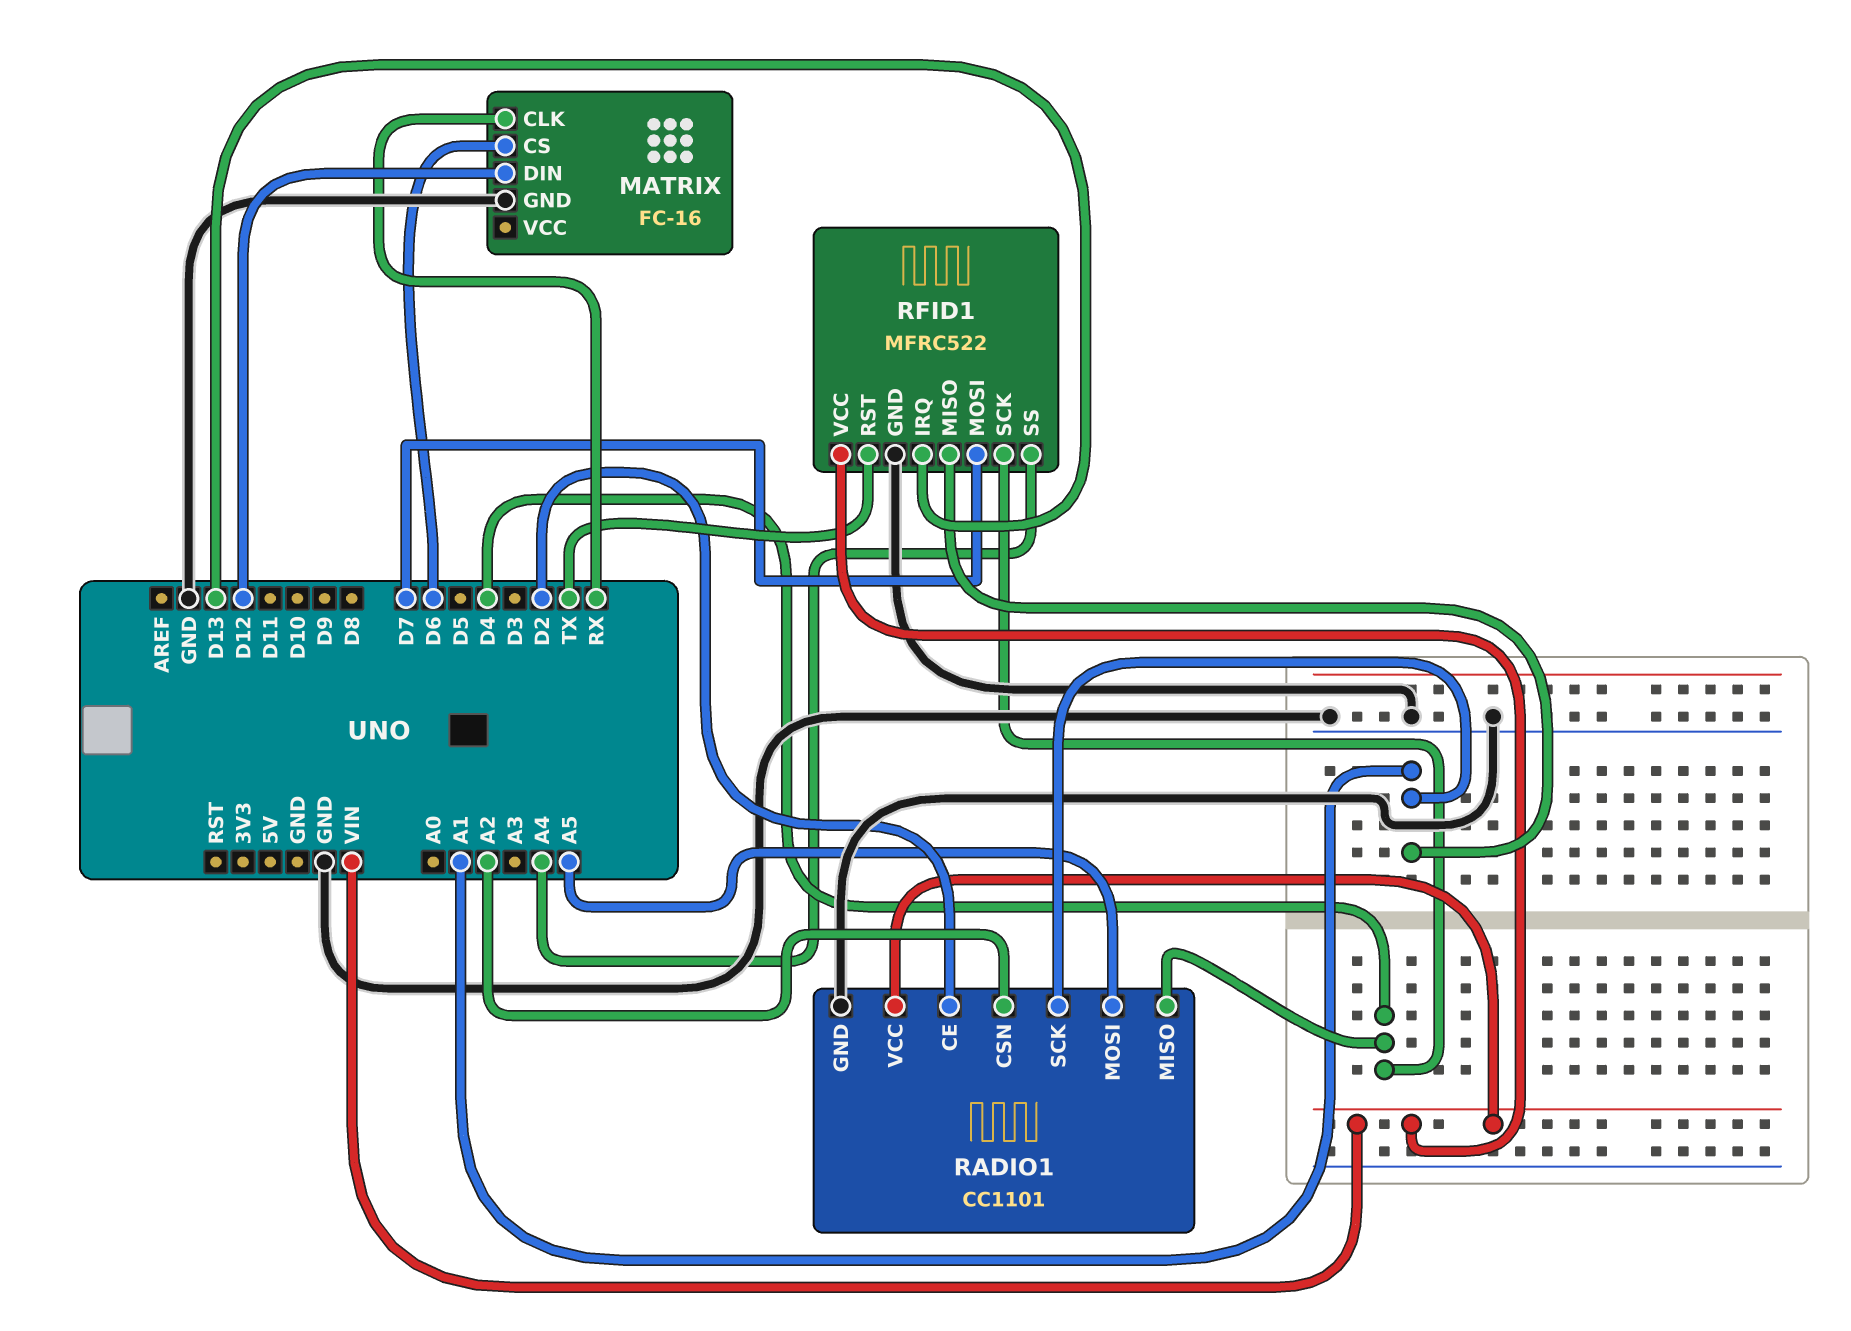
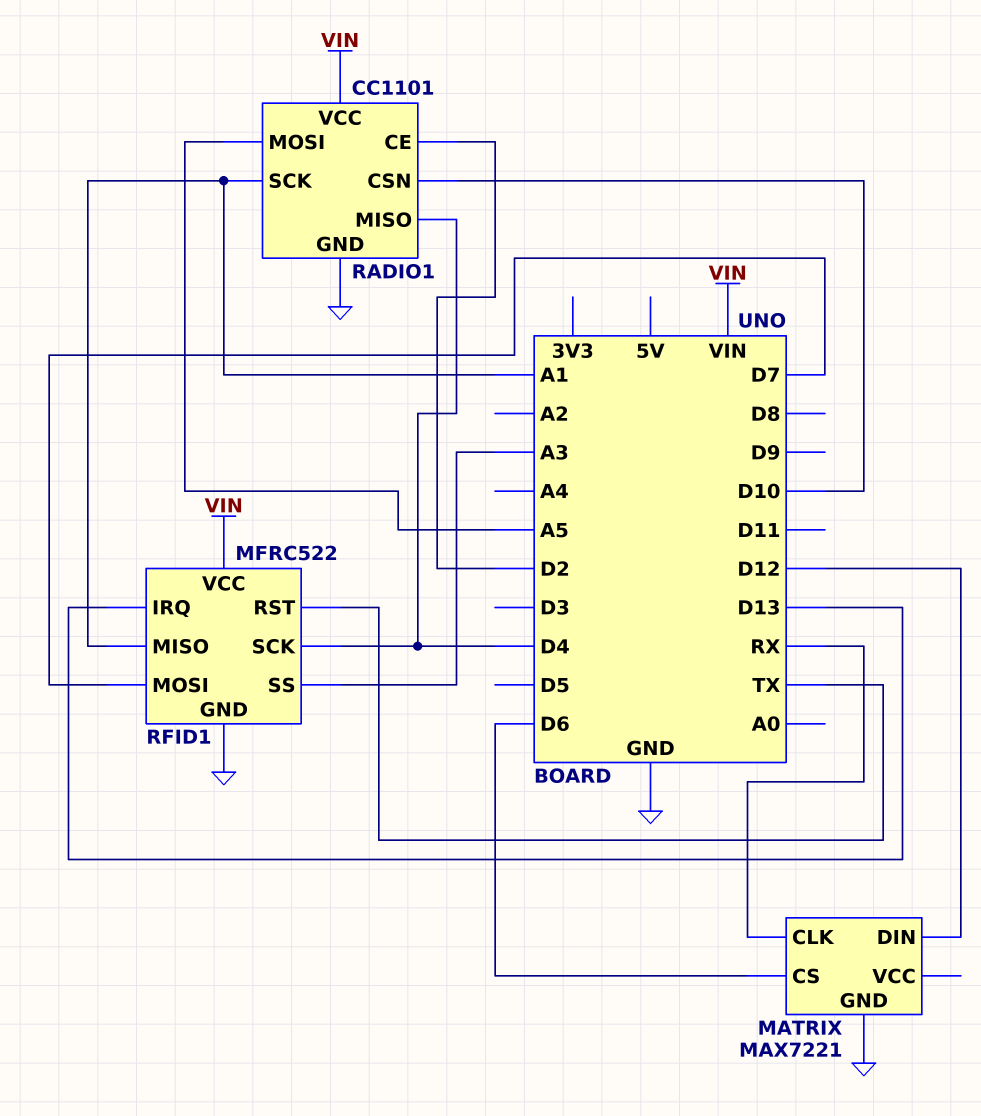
MATRIX: FC-16 -> MAX7221
RADIO1 pin CSN: A2 -> D10
RFID1 pin SS: A4 -> A3

